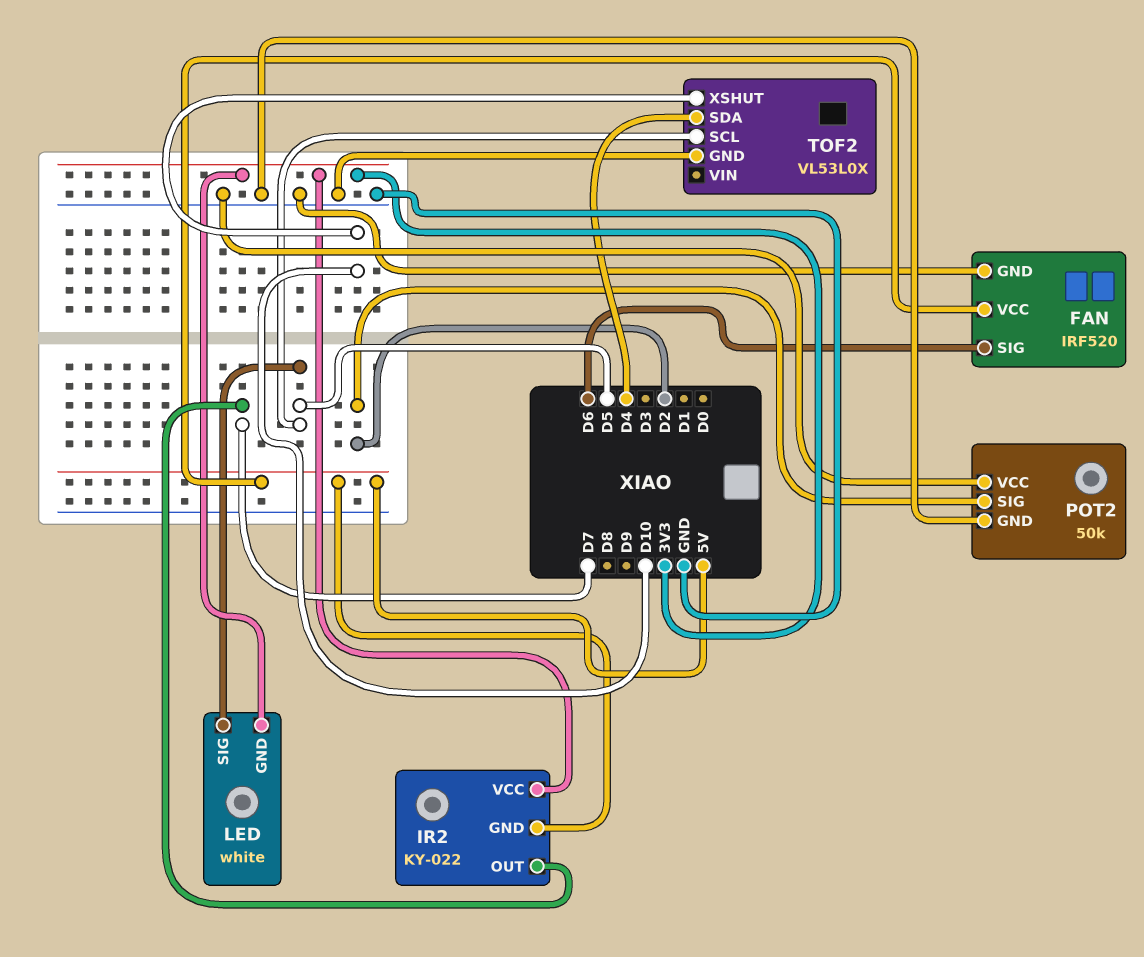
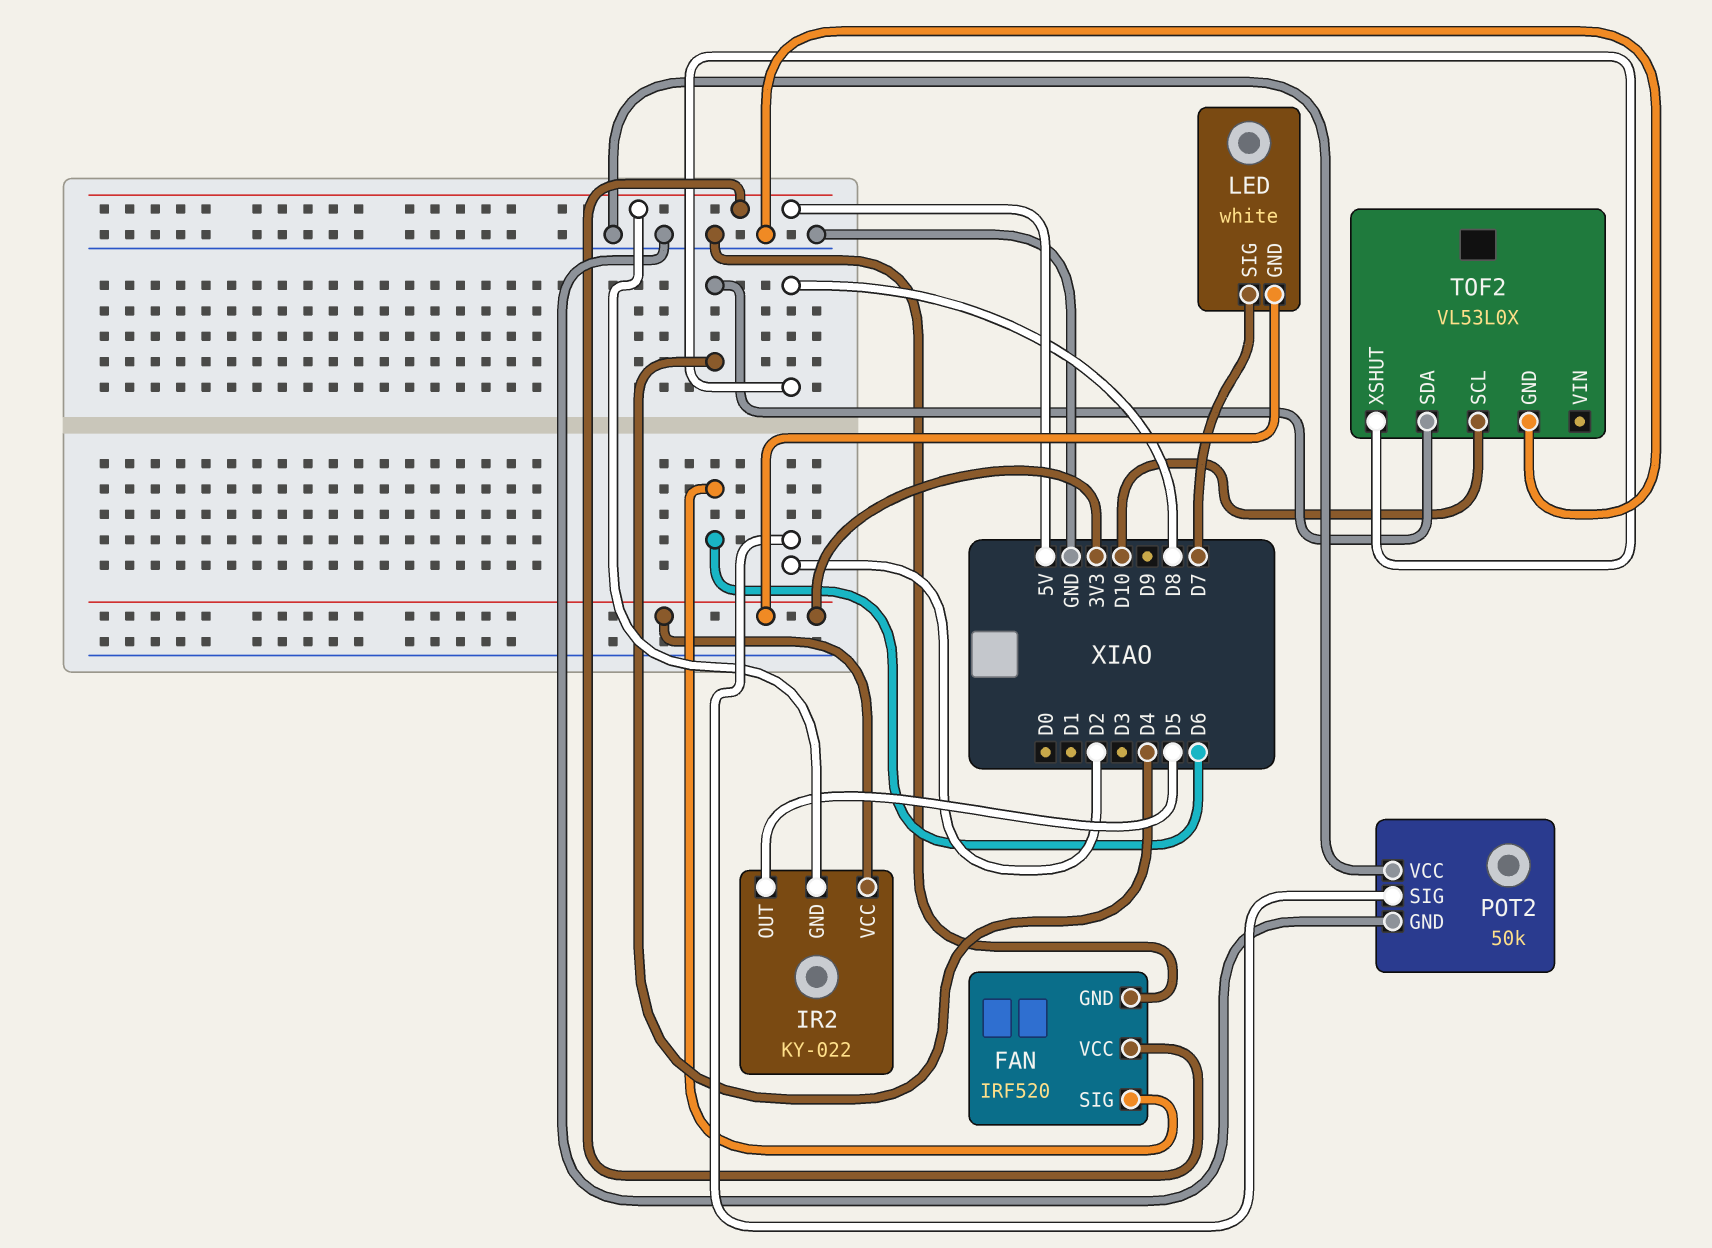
IR2 pin OUT: D7 -> D5
LED pin SIG: D5 -> D7
TOF2 pin SCL: D5 -> D10
TOF2 pin XSHUT: D10 -> D8

